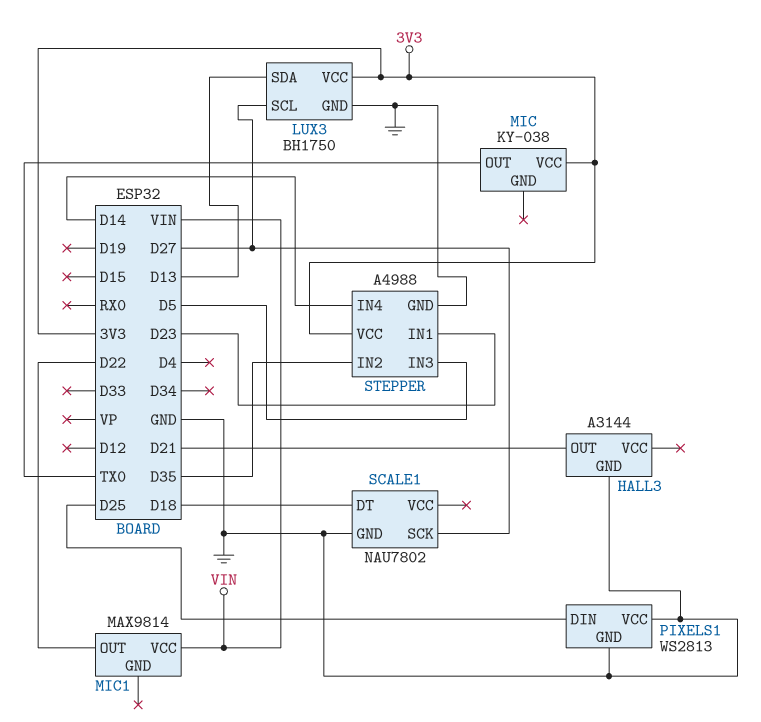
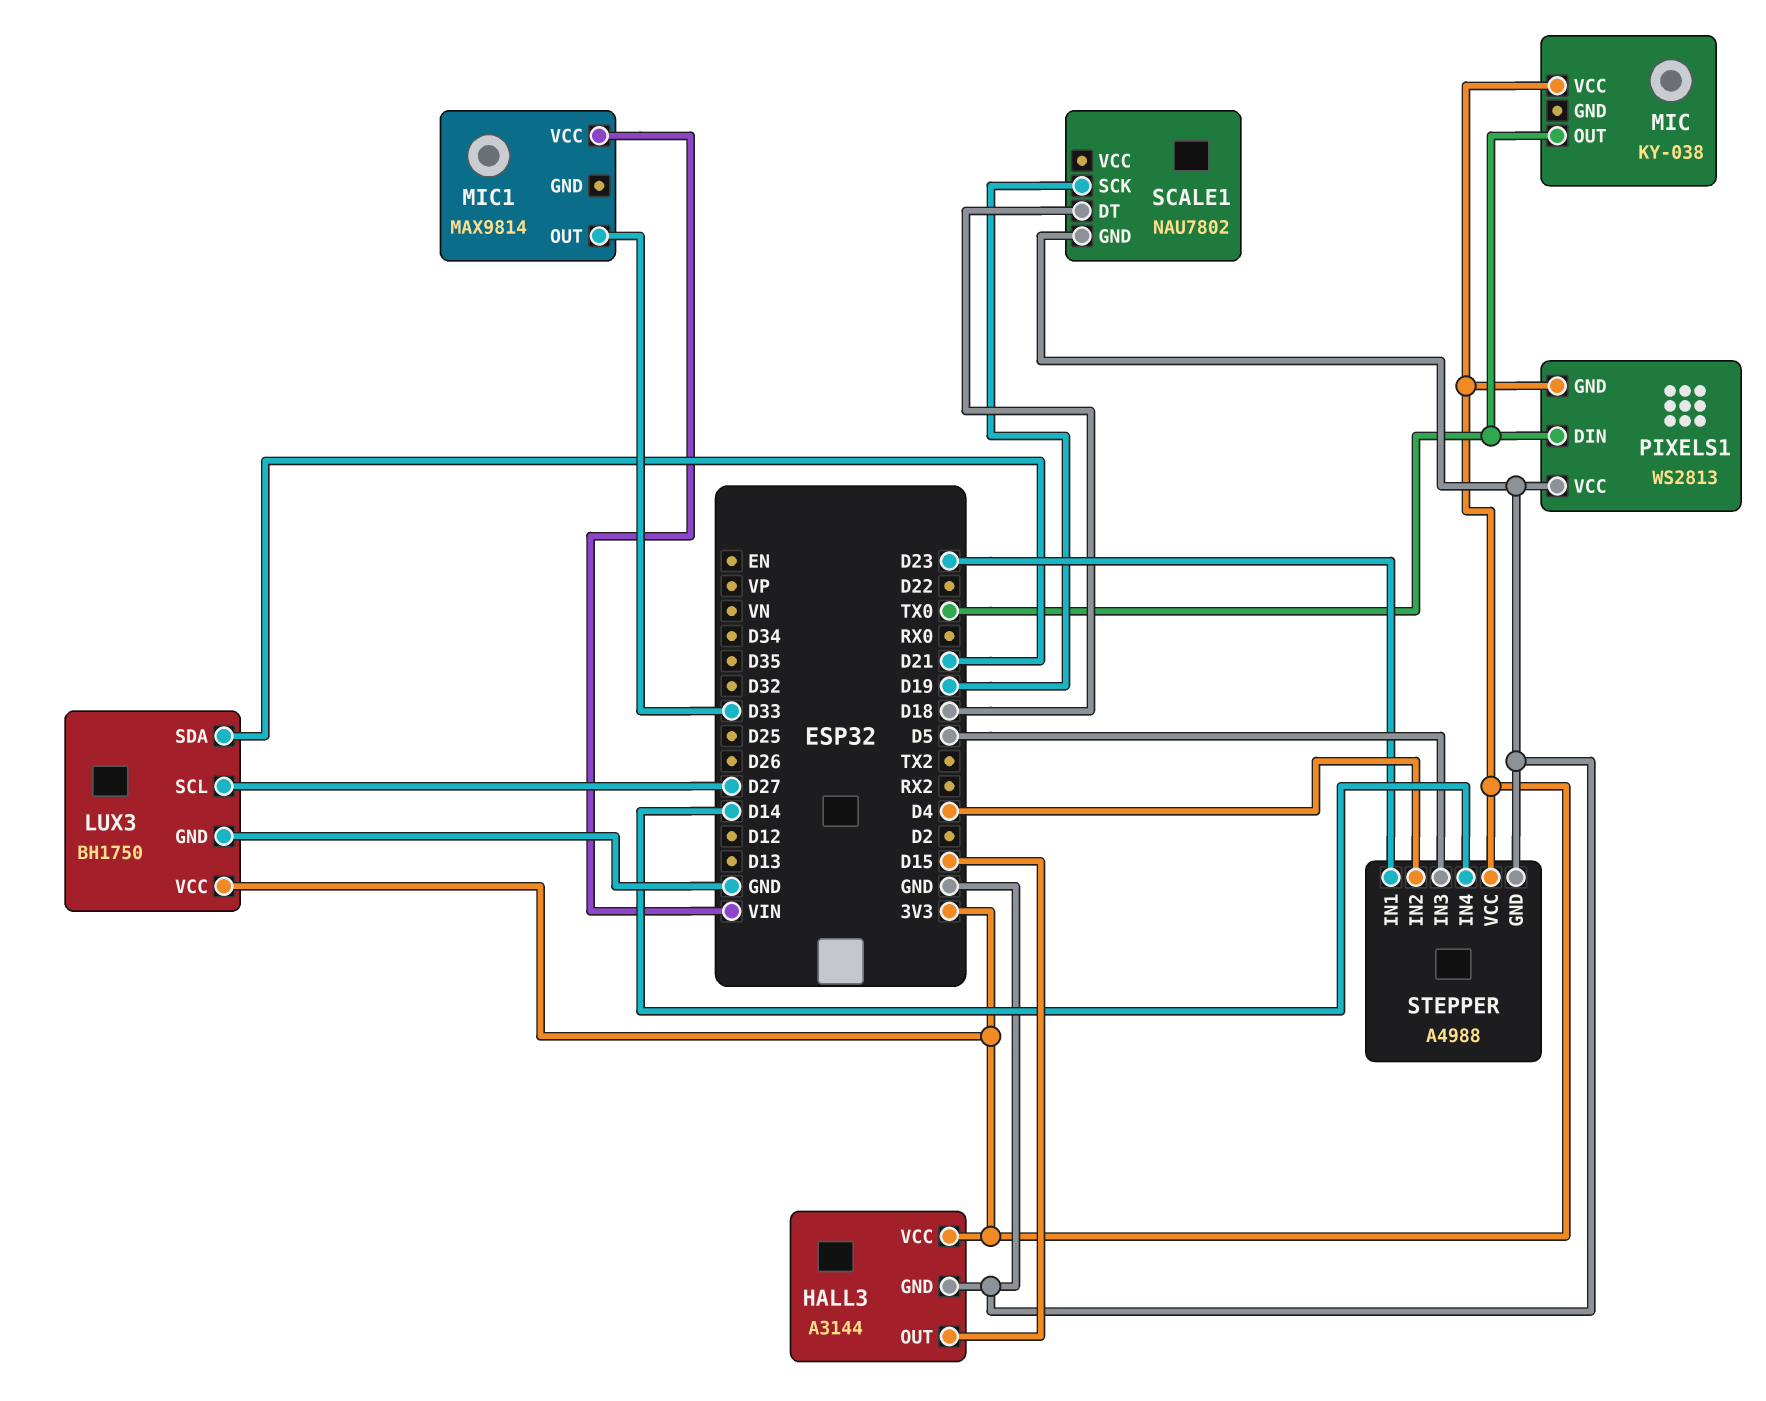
HALL3 pin OUT: D21 -> D15
HALL3 pin VCC: none -> 3V3
LUX3 pin SDA: D13 -> D21
MIC1 pin OUT: D22 -> D33
PIXELS1 pin DIN: D25 -> TX0
PIXELS1 pin GND: GND -> 3V3
SCALE1 pin SCK: D27 -> D19
STEPPER pin IN2: D35 -> D4

